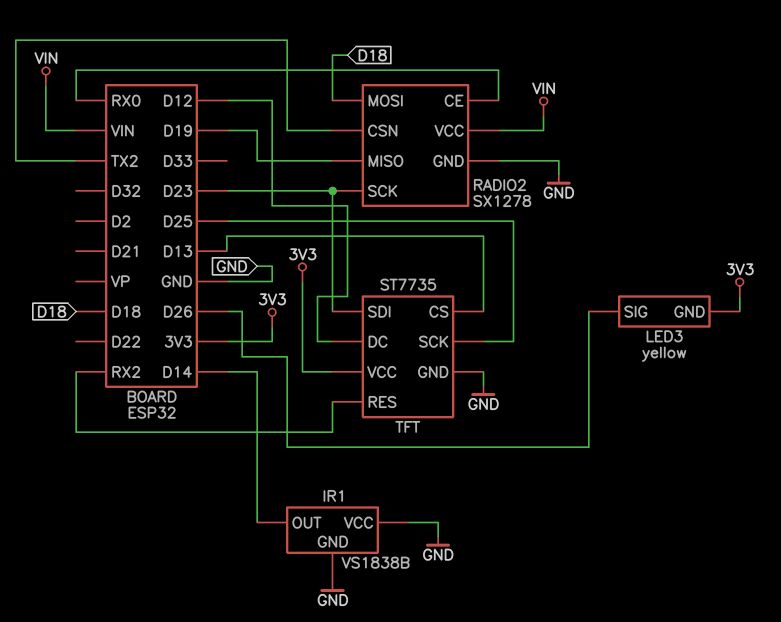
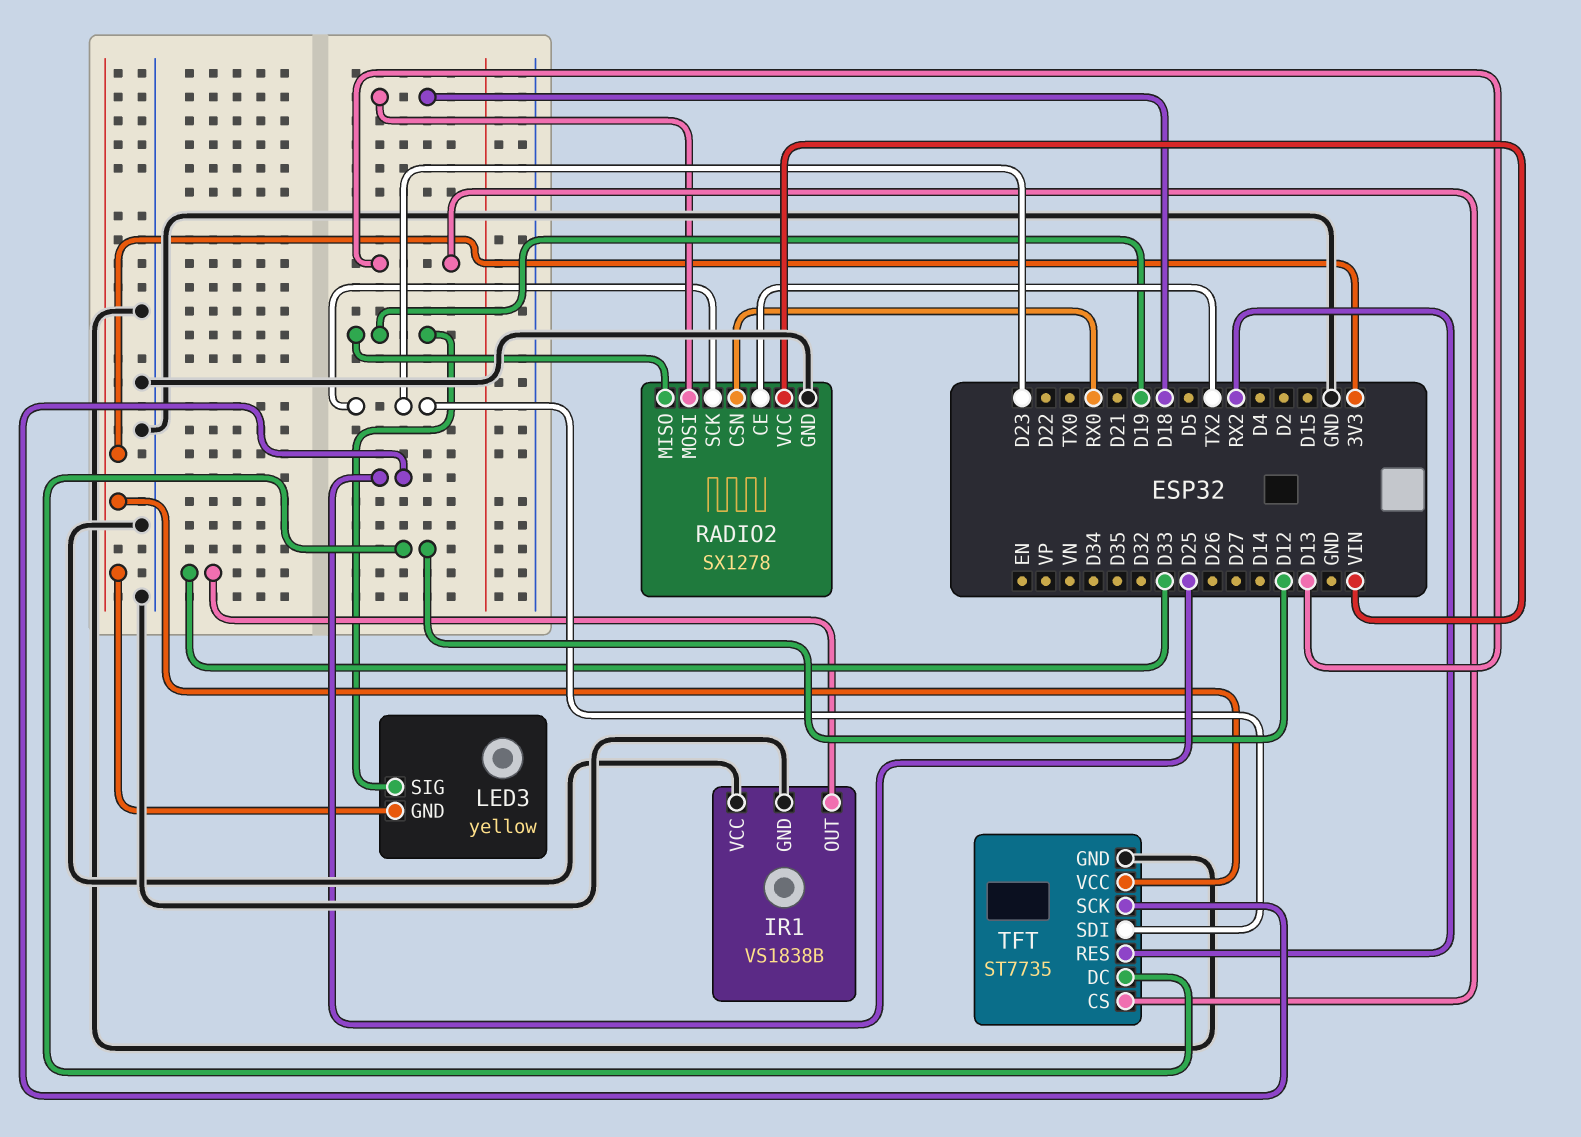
IR1 pin OUT: D14 -> D33
LED3 pin SIG: D26 -> D19
RADIO2 pin CE: RX0 -> TX2
RADIO2 pin CSN: TX2 -> RX0

